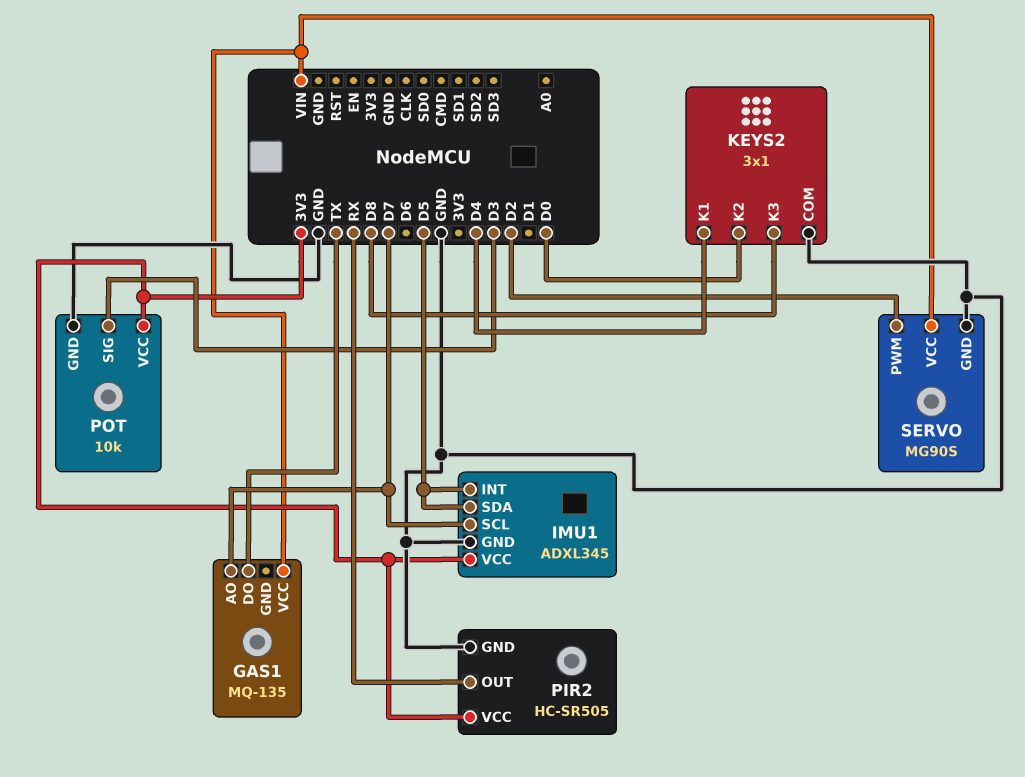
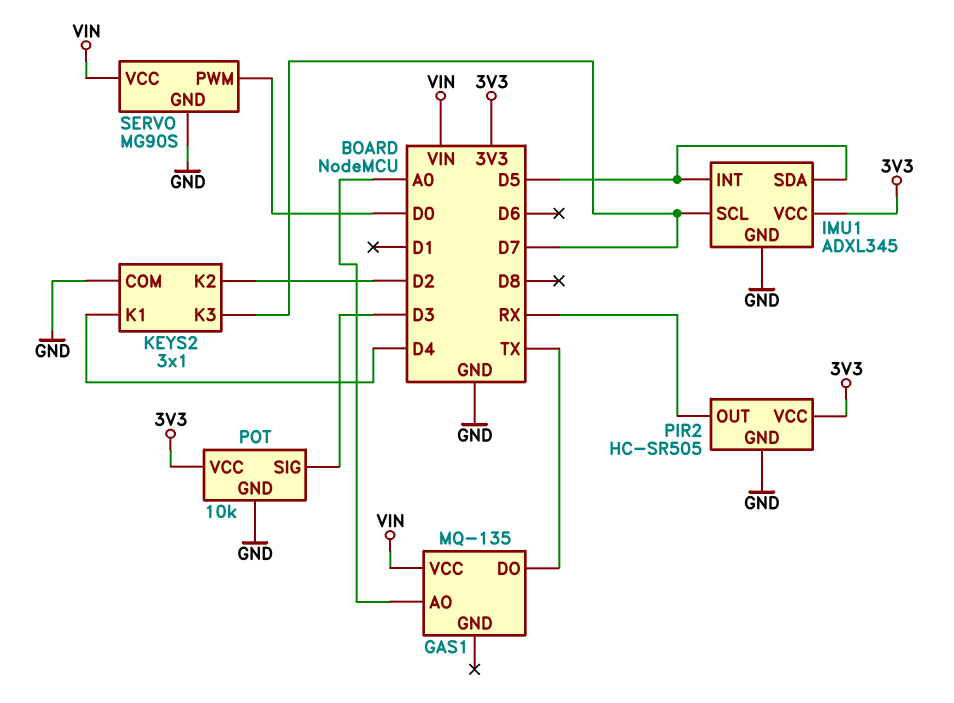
GAS1 pin AO: D7 -> A0
KEYS2 pin K2: D0 -> D2
KEYS2 pin K3: D8 -> D7
SERVO pin PWM: D2 -> D0

